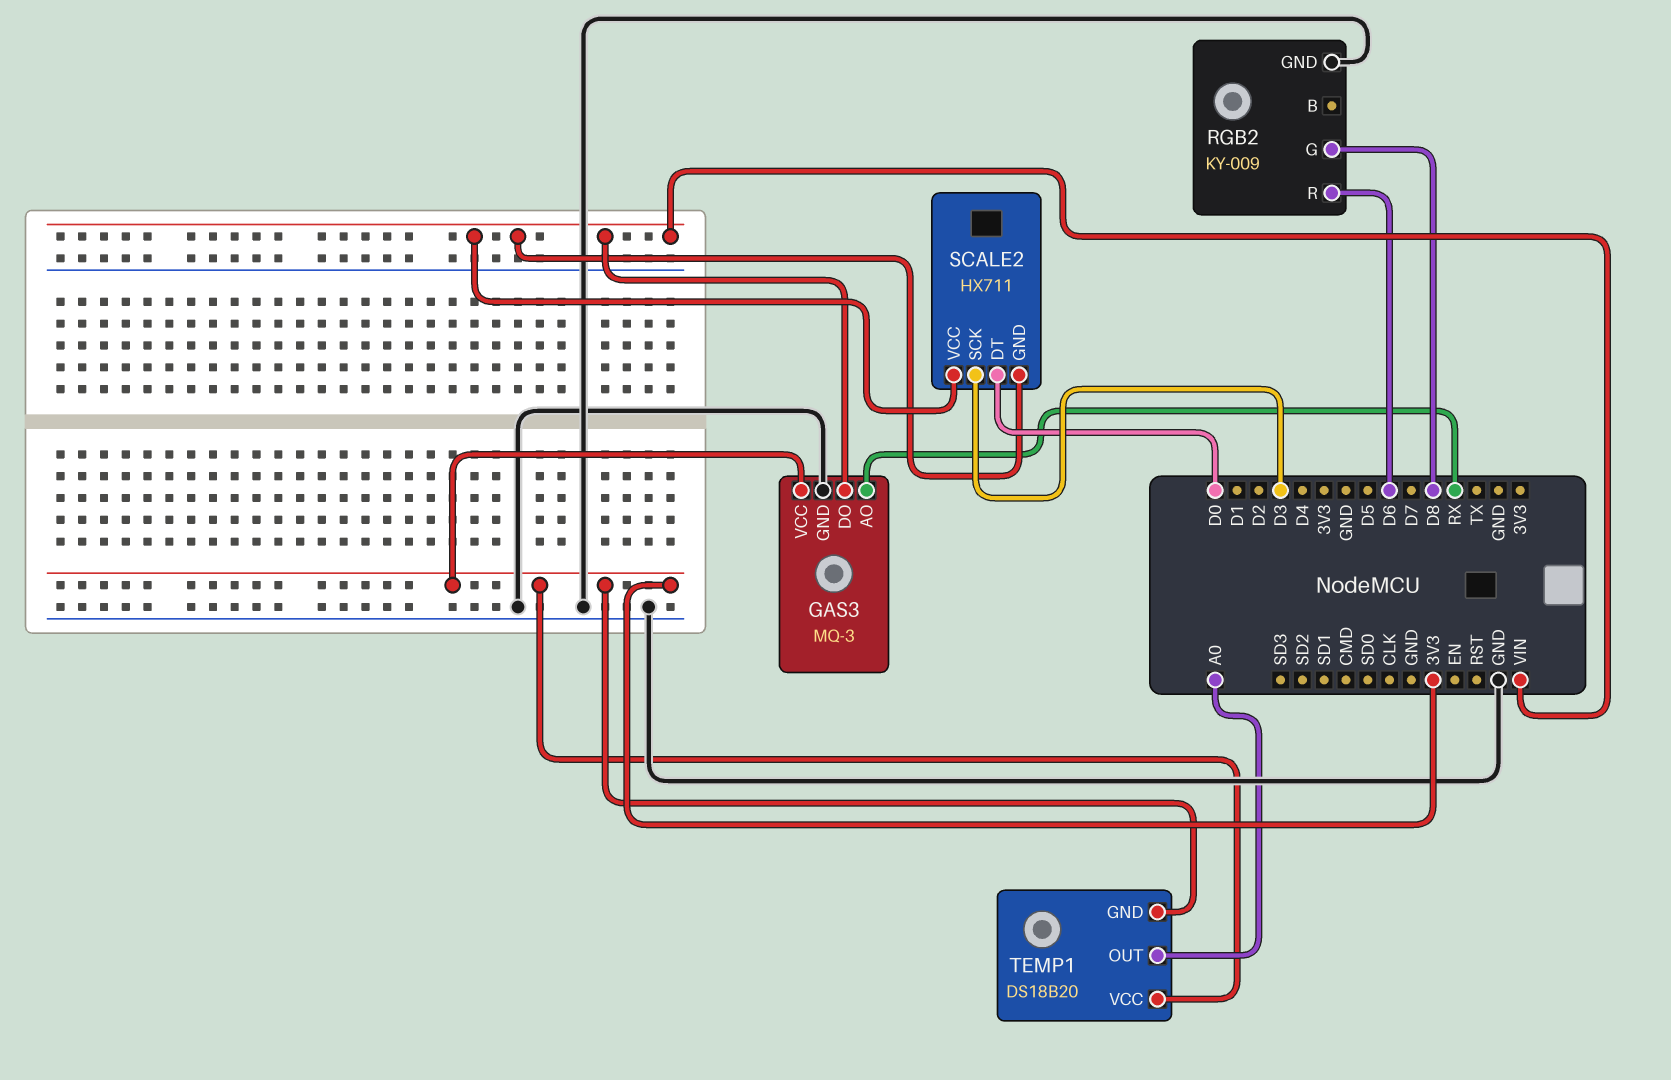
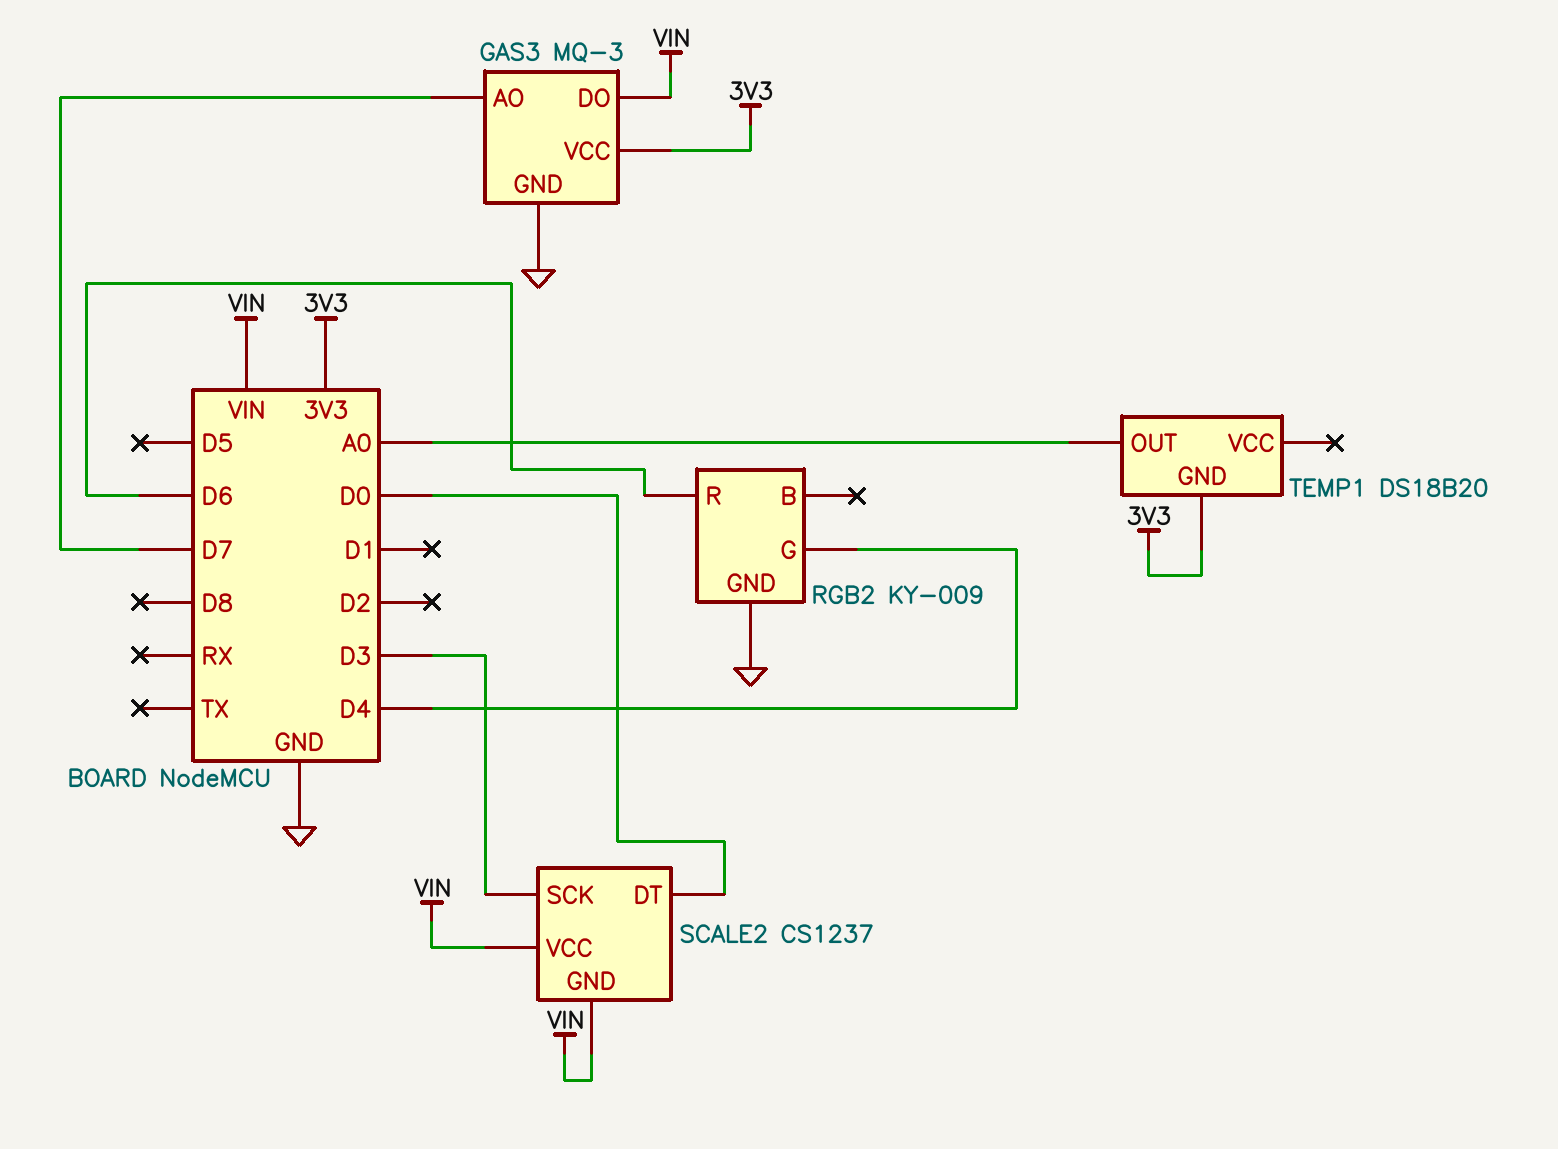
GAS3 pin AO: RX -> D7
RGB2 pin G: D8 -> D4
SCALE2: HX711 -> CS1237
TEMP1 pin VCC: 3V3 -> none

